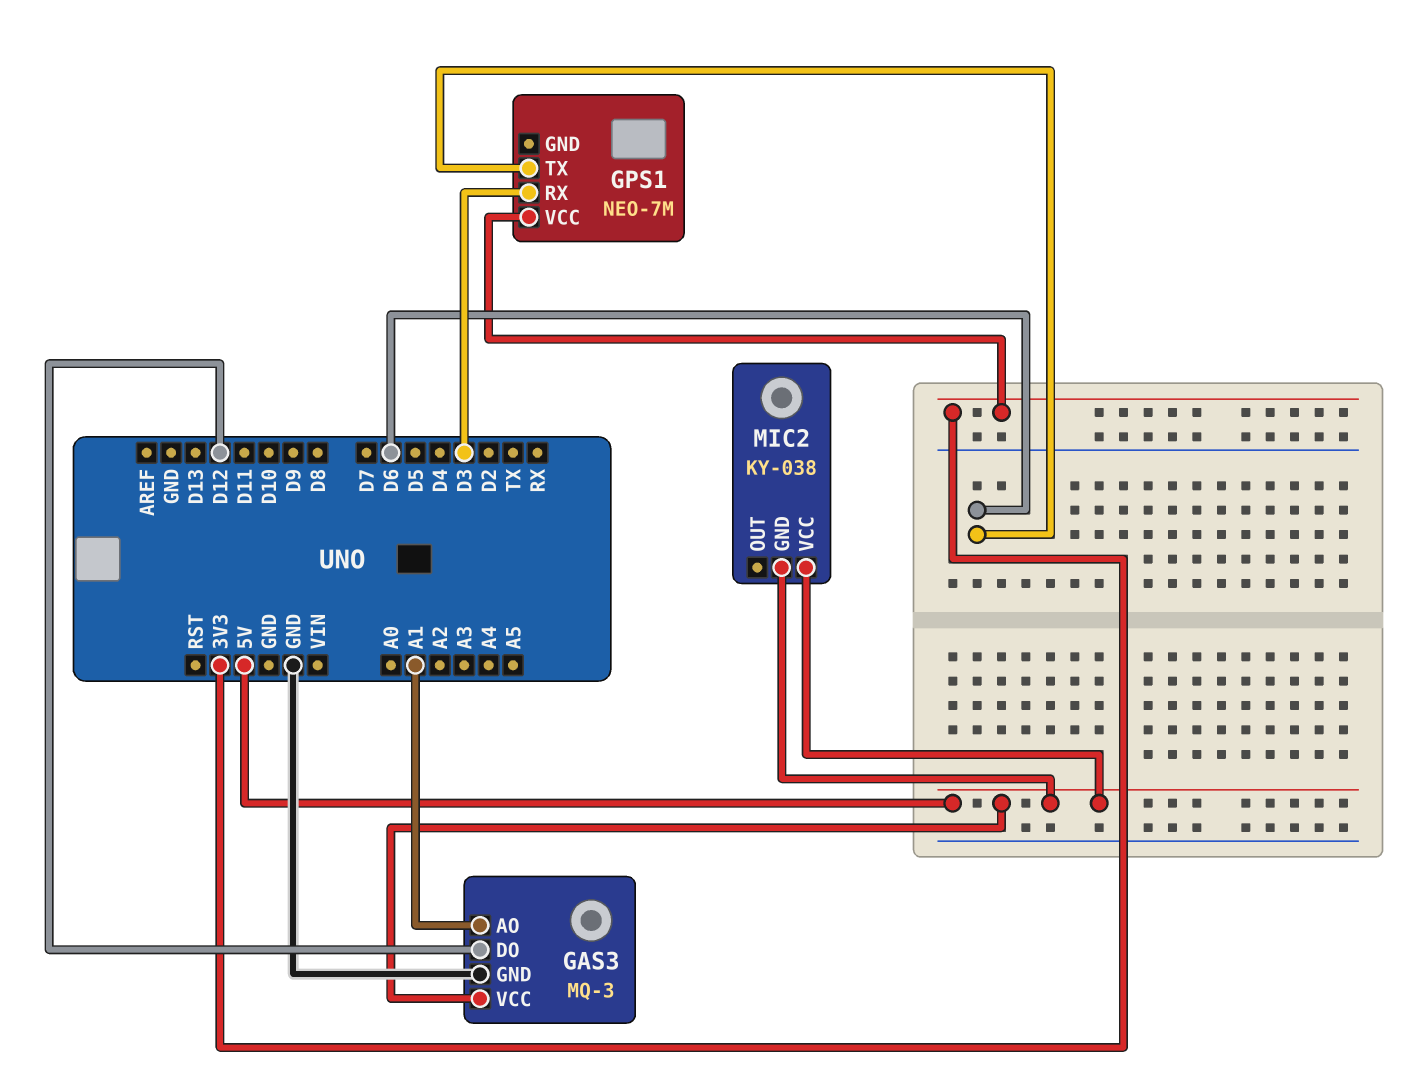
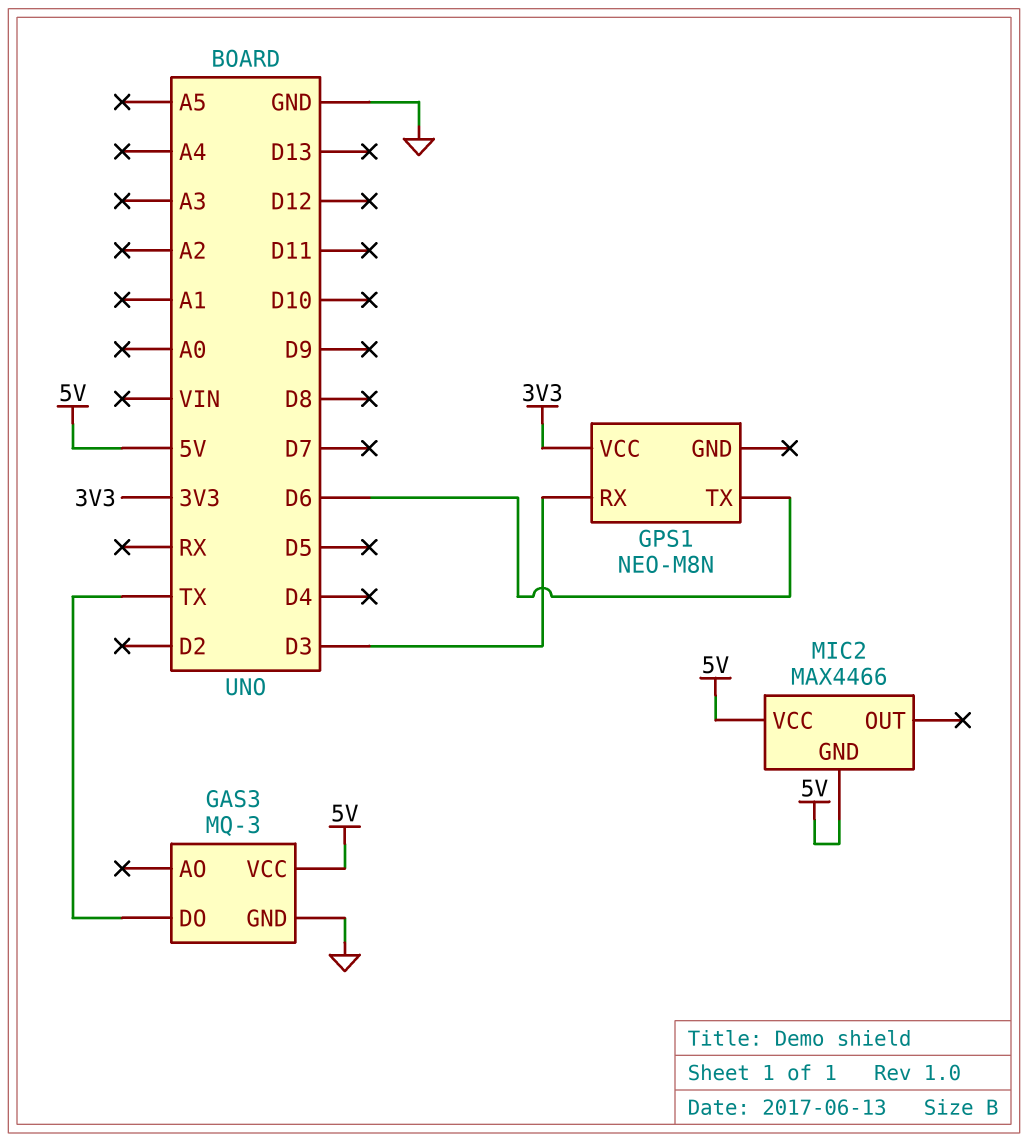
GAS3 pin AO: A1 -> none
GAS3 pin DO: D12 -> TX
GPS1: NEO-7M -> NEO-M8N
MIC2: KY-038 -> MAX4466

